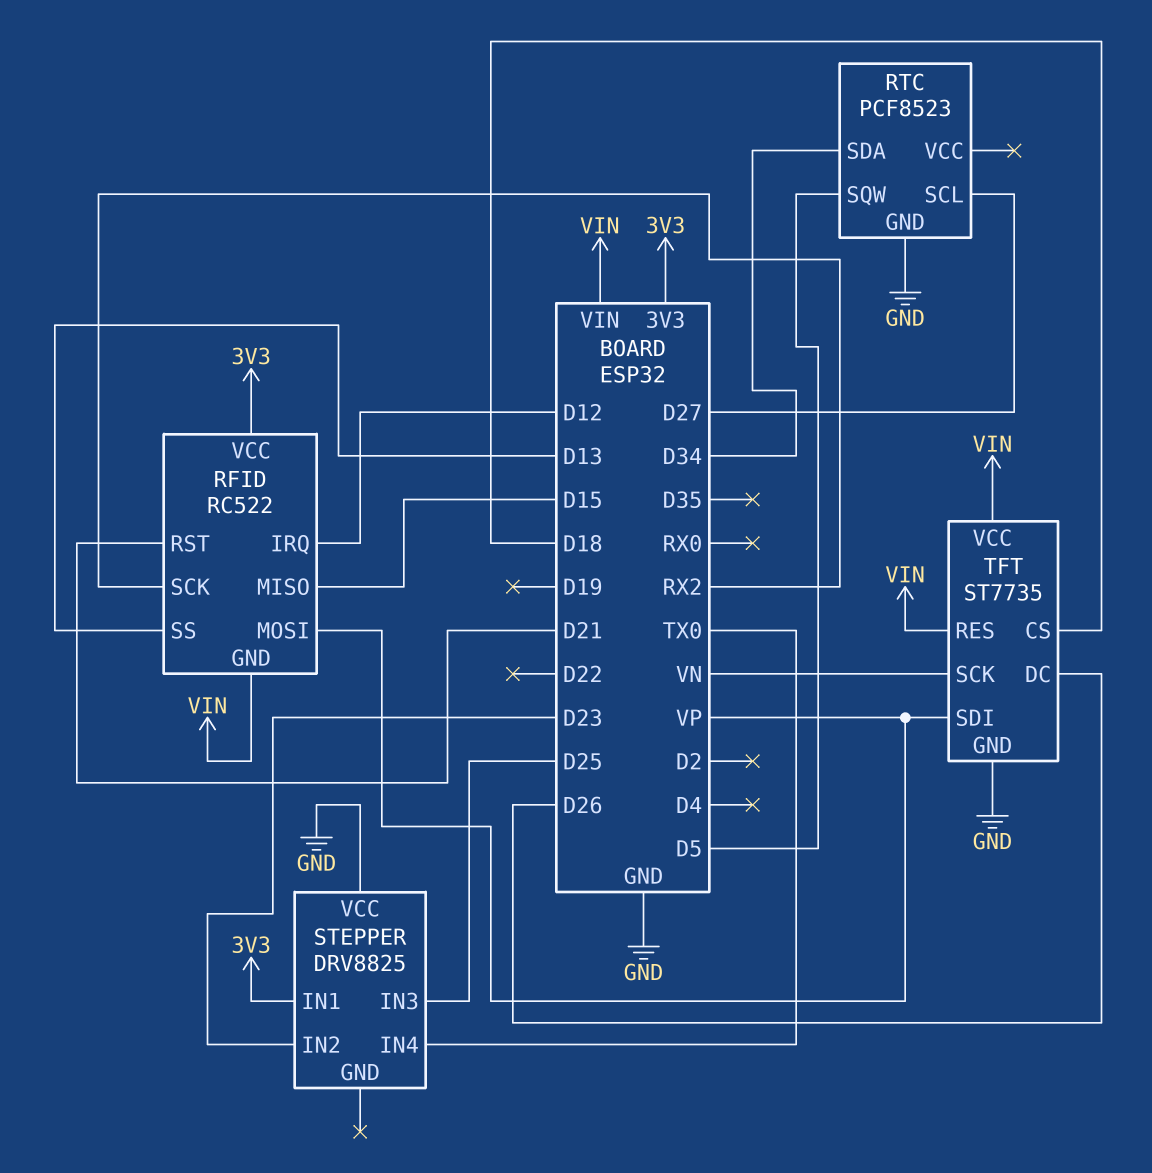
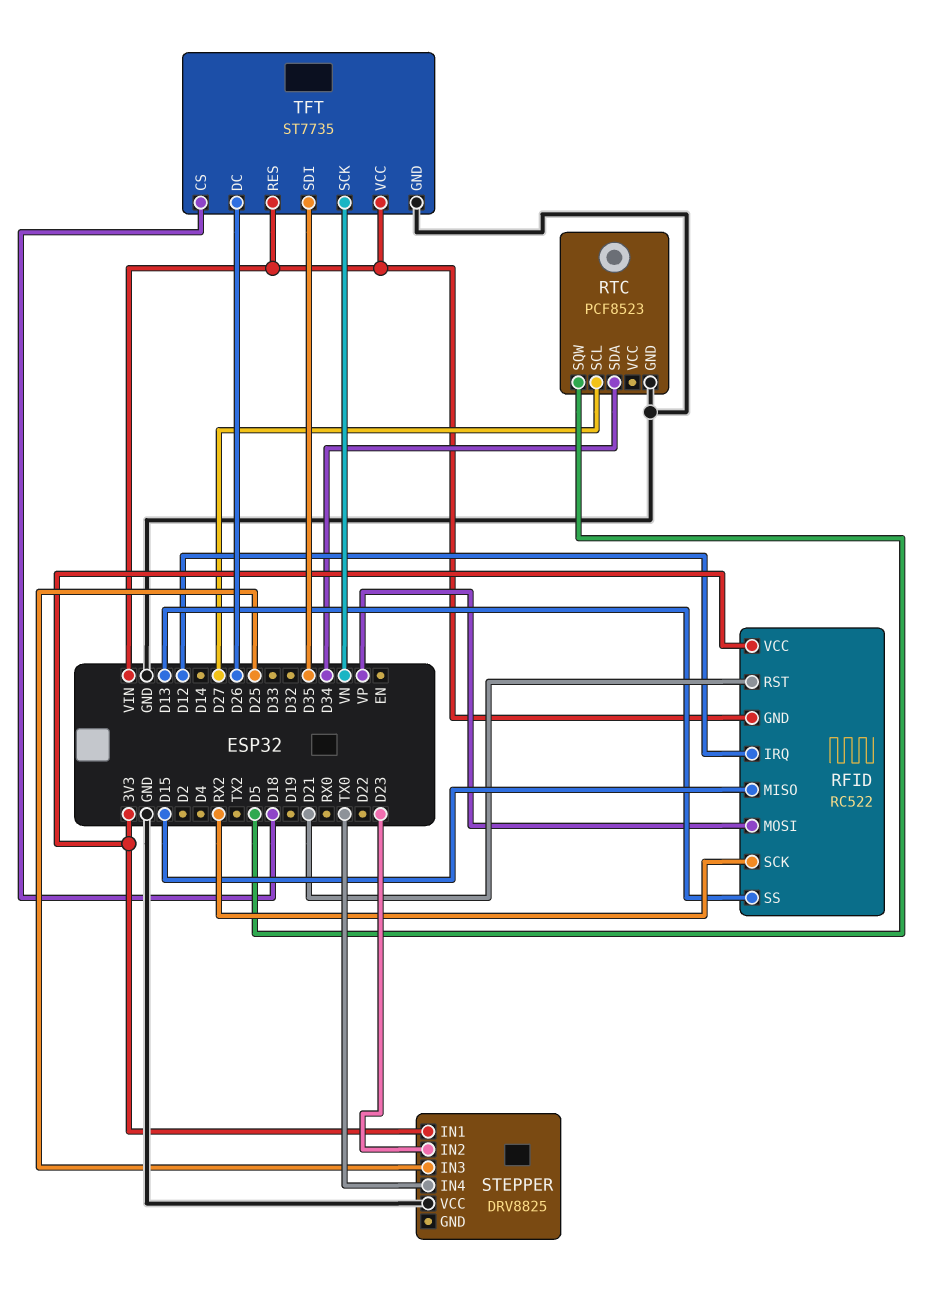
TFT pin SDI: VP -> D35

